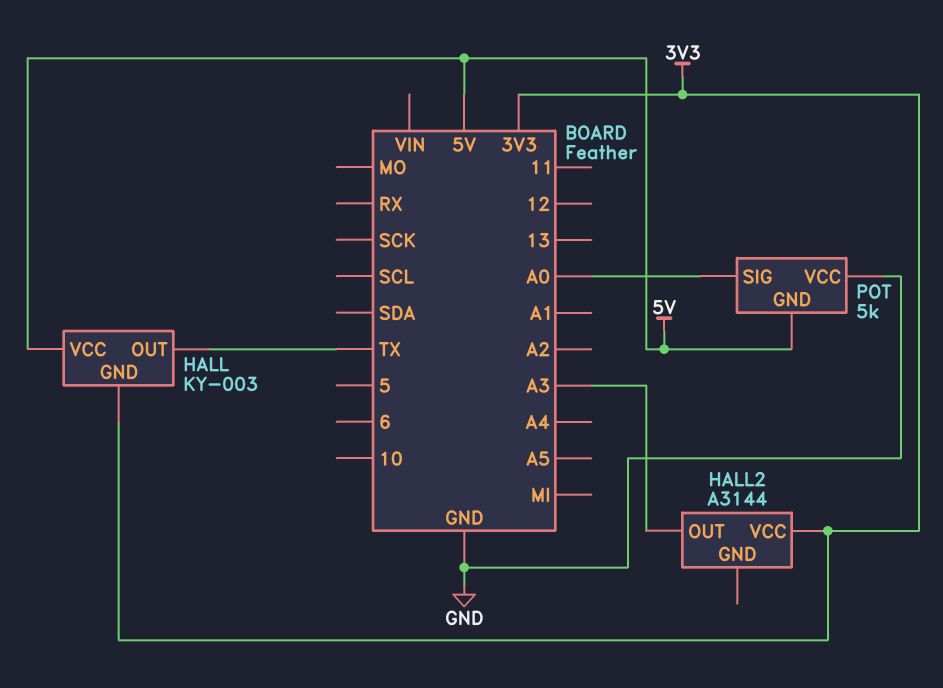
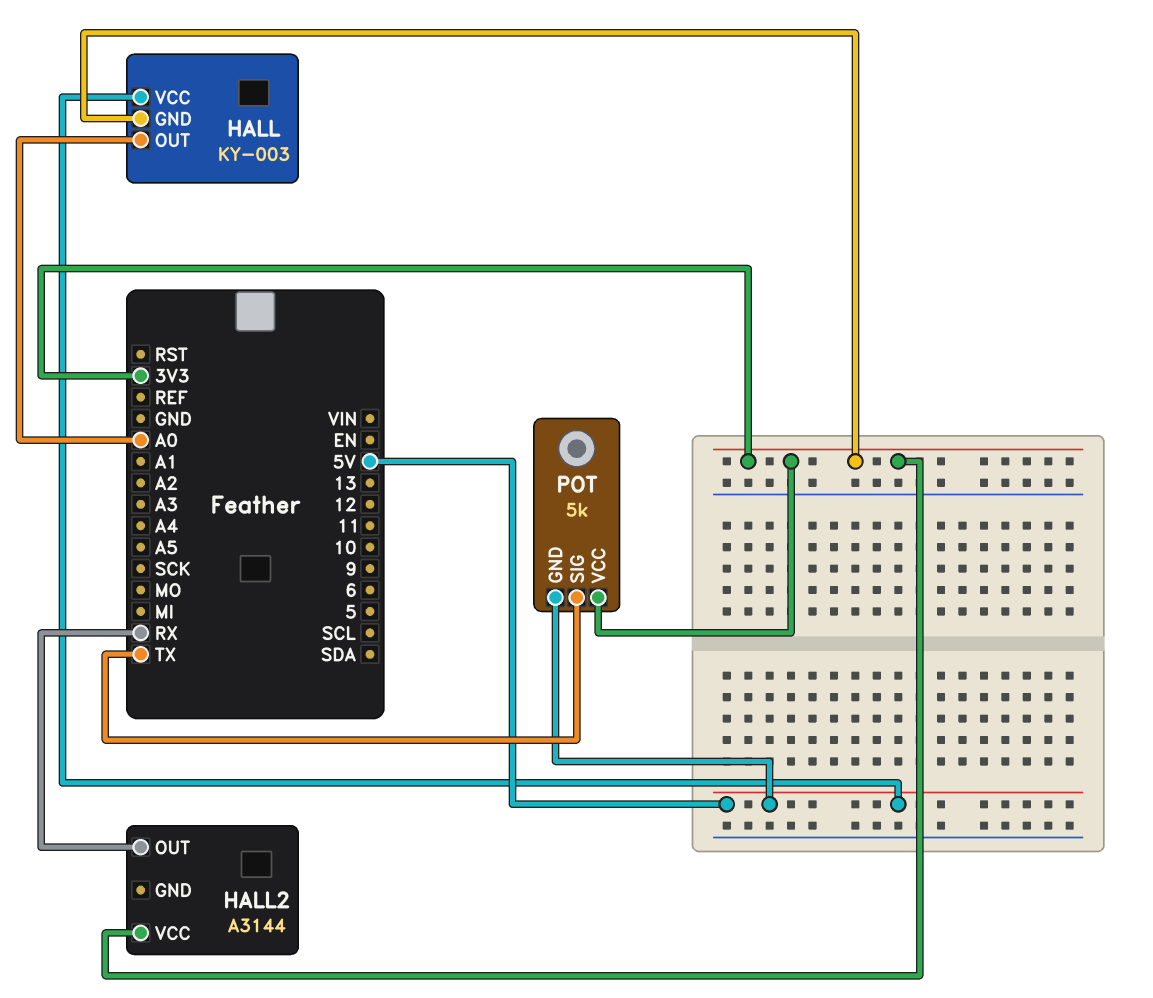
HALL pin OUT: TX -> A0
HALL2 pin OUT: A3 -> RX
POT pin SIG: A0 -> TX
POT pin VCC: GND -> 3V3

